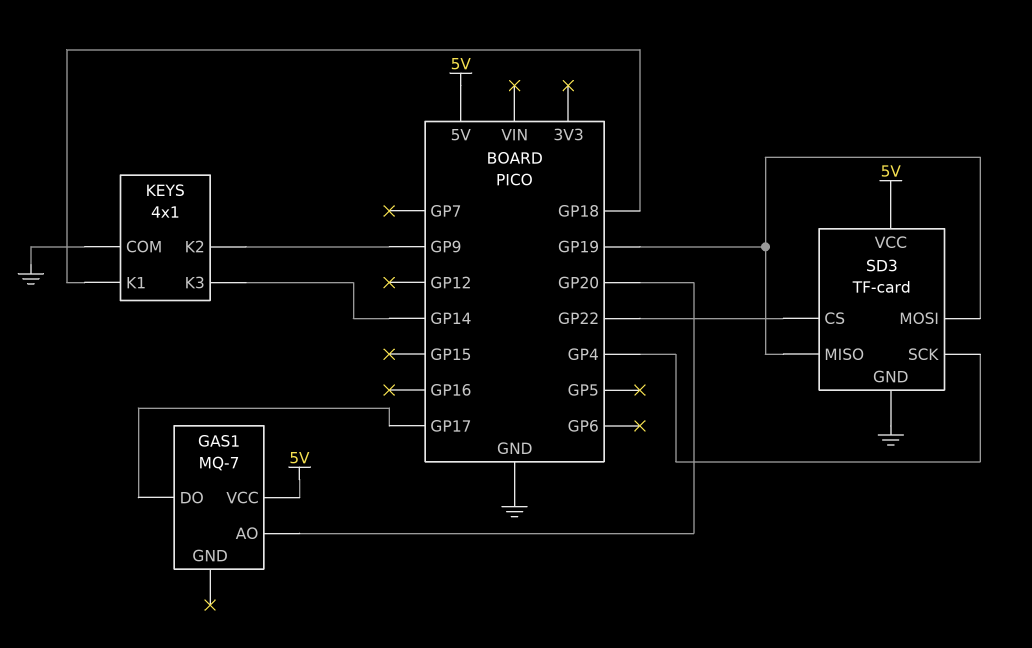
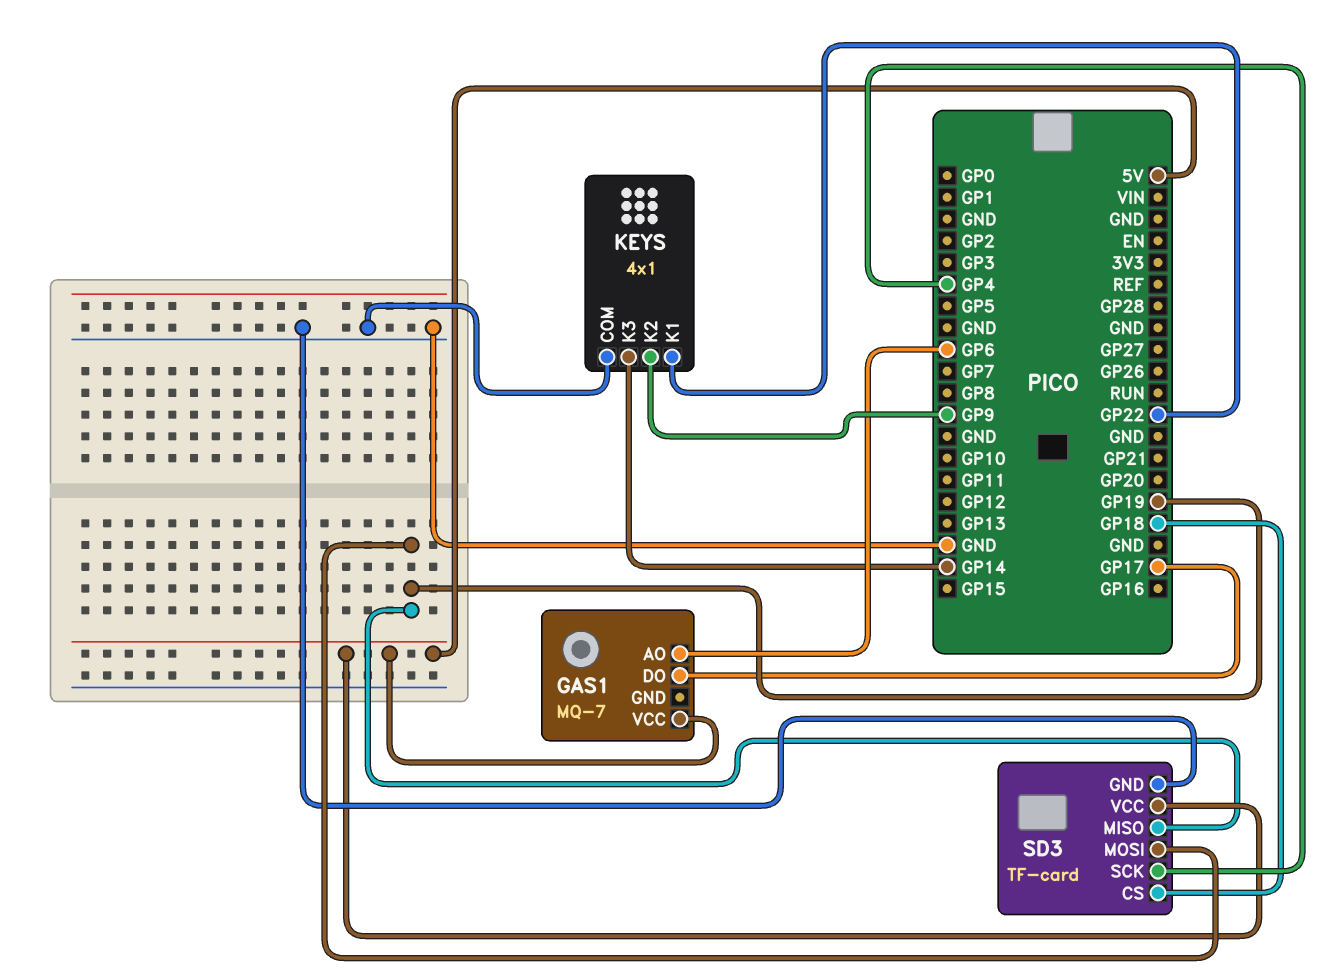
GAS1 pin AO: GP20 -> GP6
KEYS pin K1: GP18 -> GP22
SD3 pin CS: GP22 -> GP18

